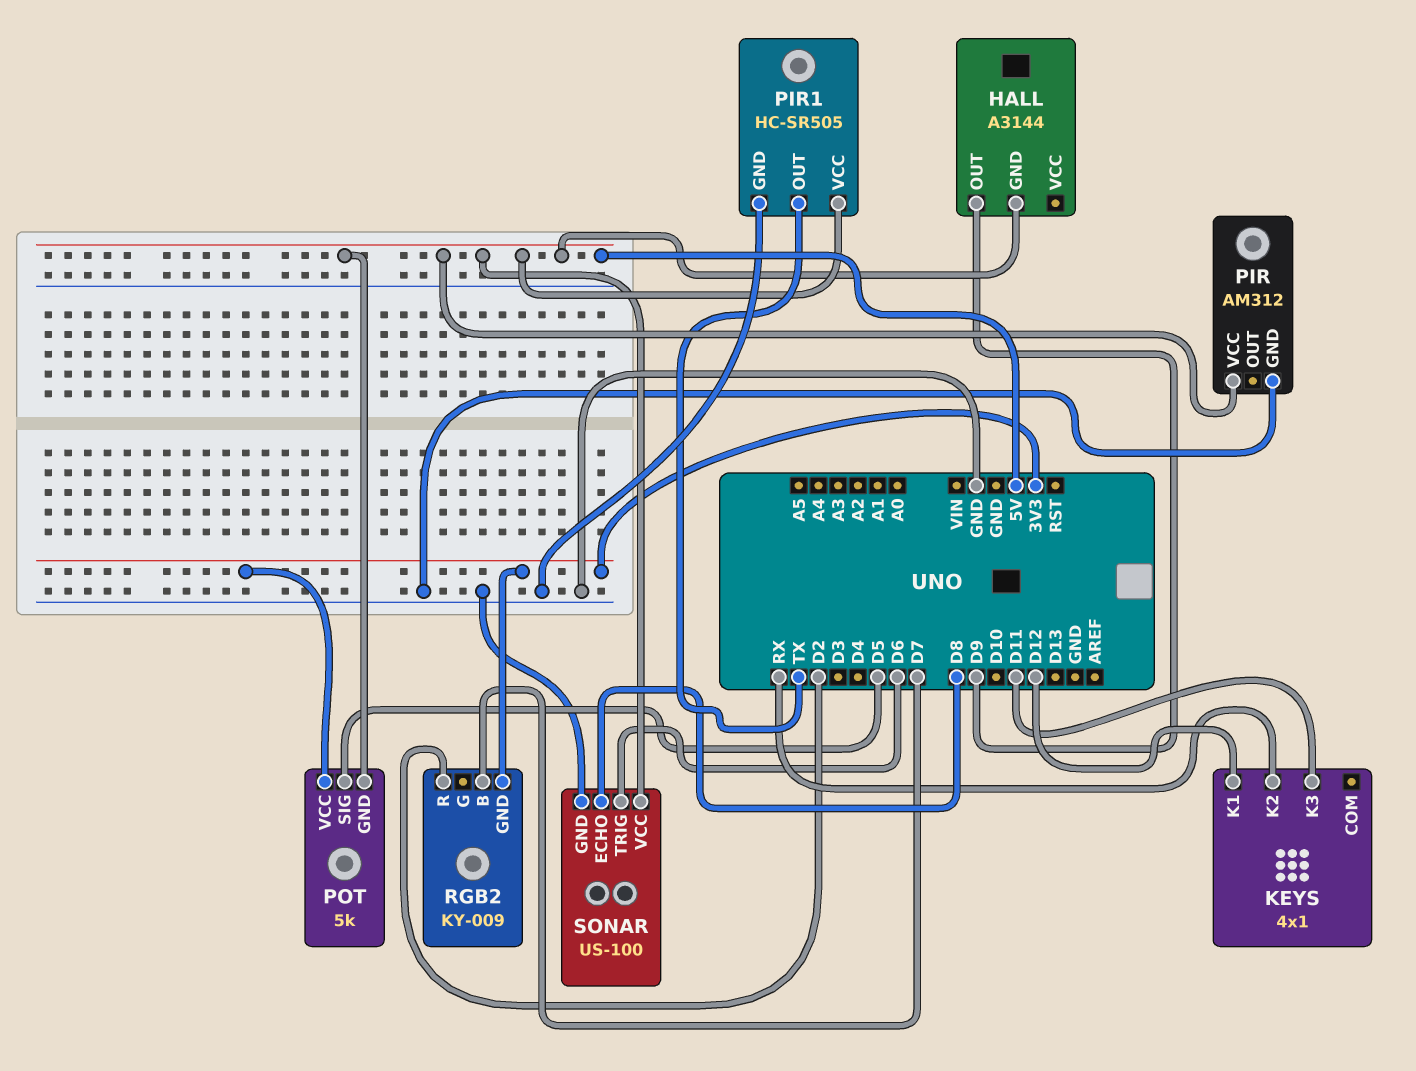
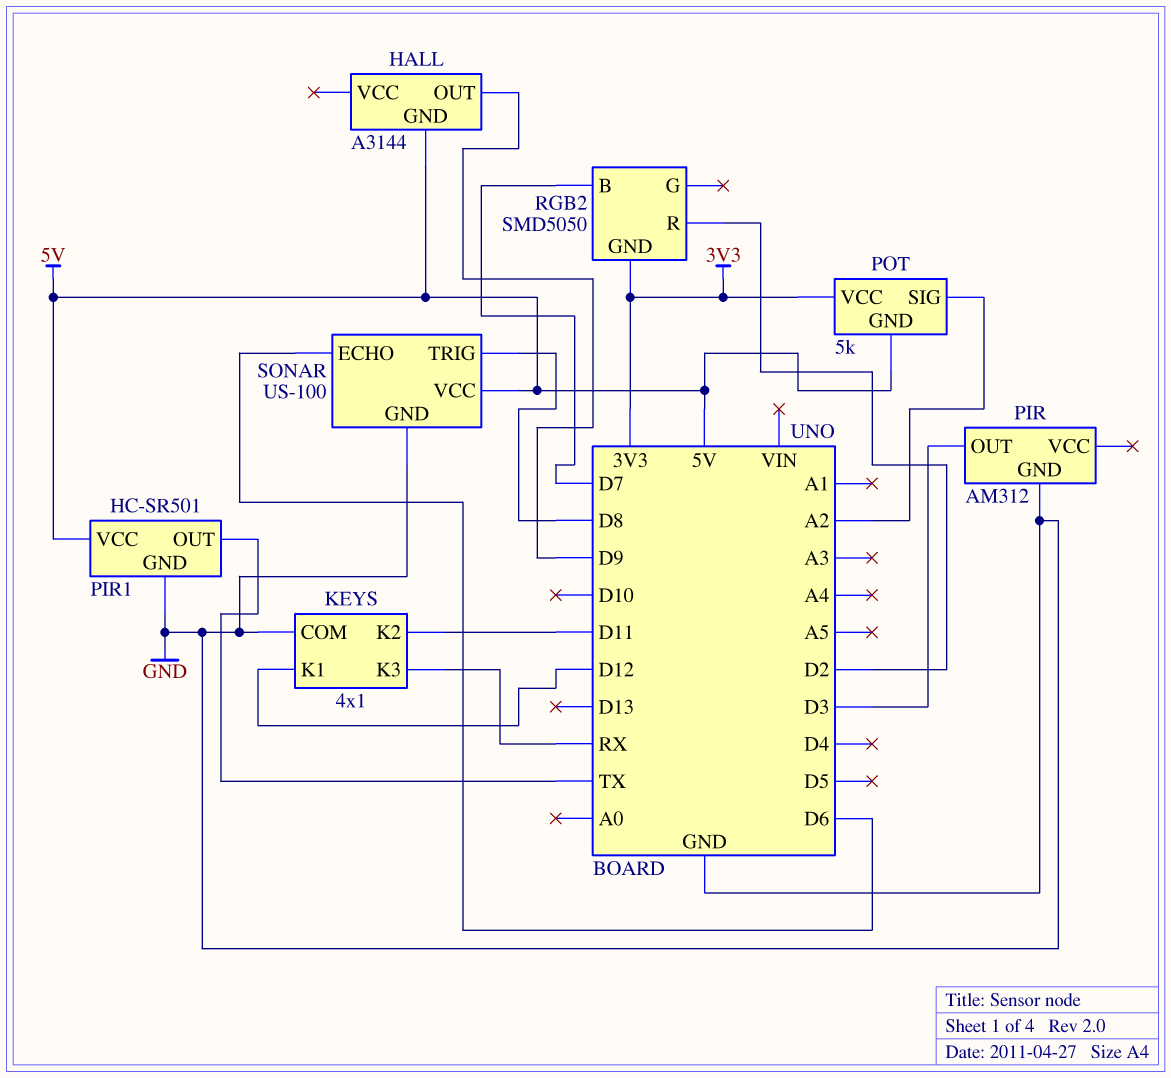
KEYS pin COM: none -> GND
KEYS pin K2: RX -> D11
KEYS pin K3: D11 -> RX
PIR pin OUT: none -> D3
PIR pin VCC: 5V -> none
PIR1: HC-SR505 -> HC-SR501
POT pin SIG: D5 -> A2
RGB2: KY-009 -> SMD5050
SONAR pin ECHO: D8 -> D6
SONAR pin TRIG: D6 -> D8

